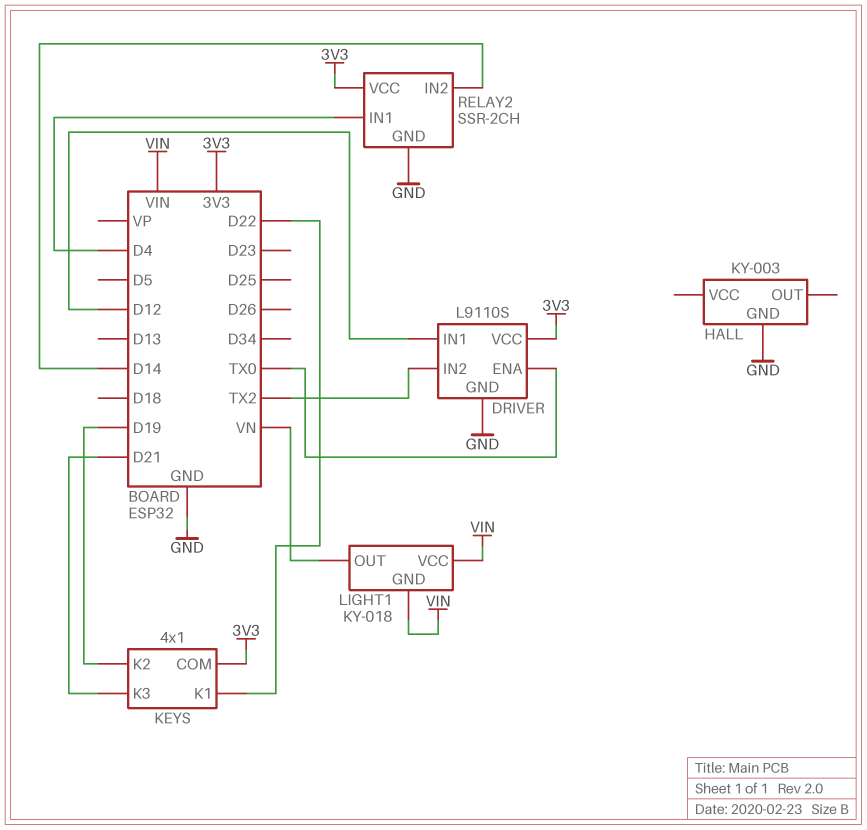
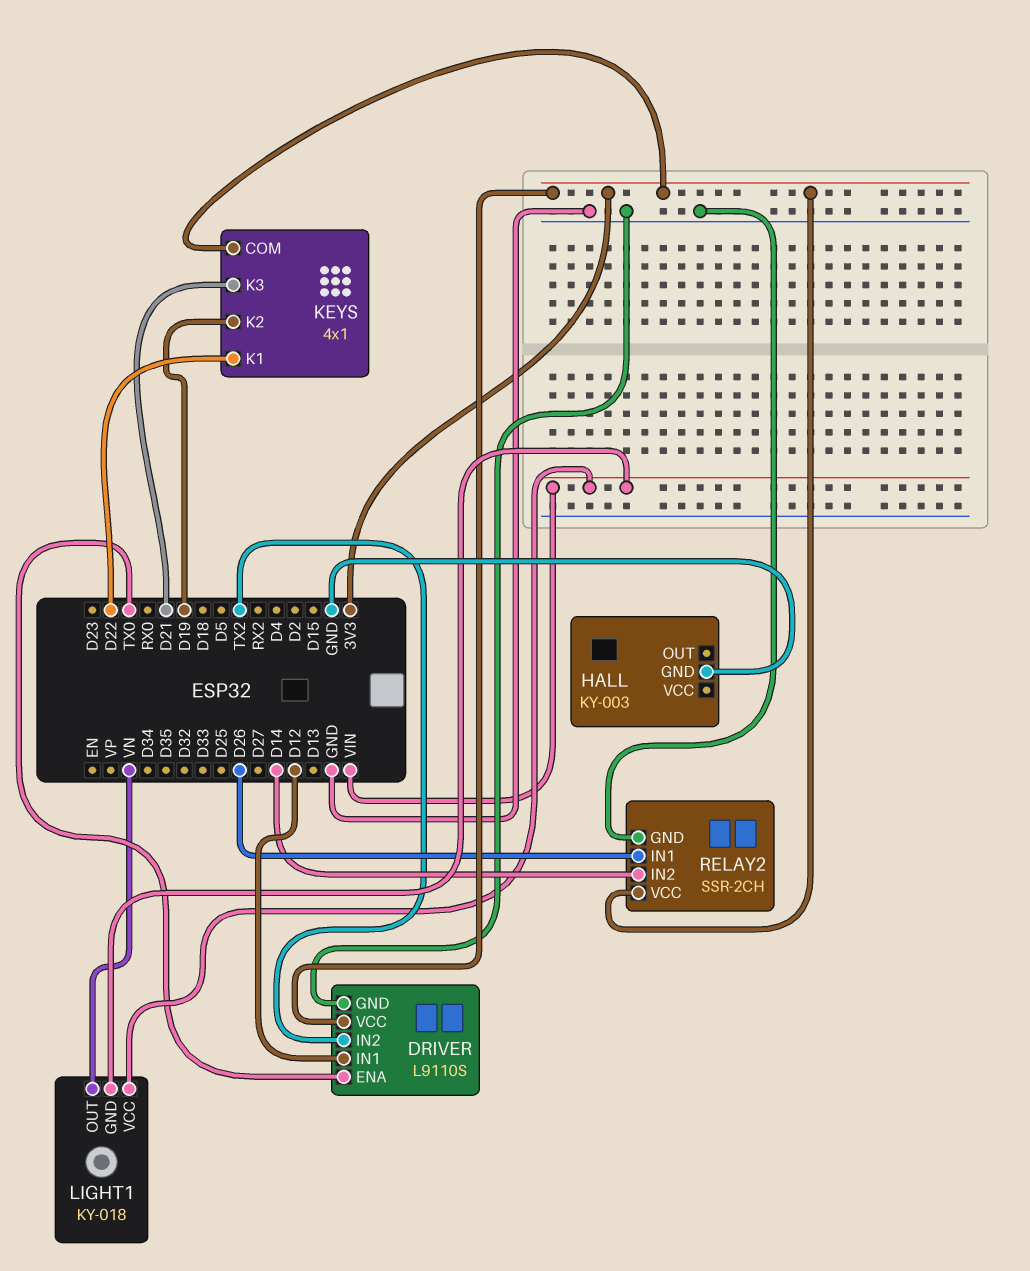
RELAY2 pin IN1: D4 -> D26

